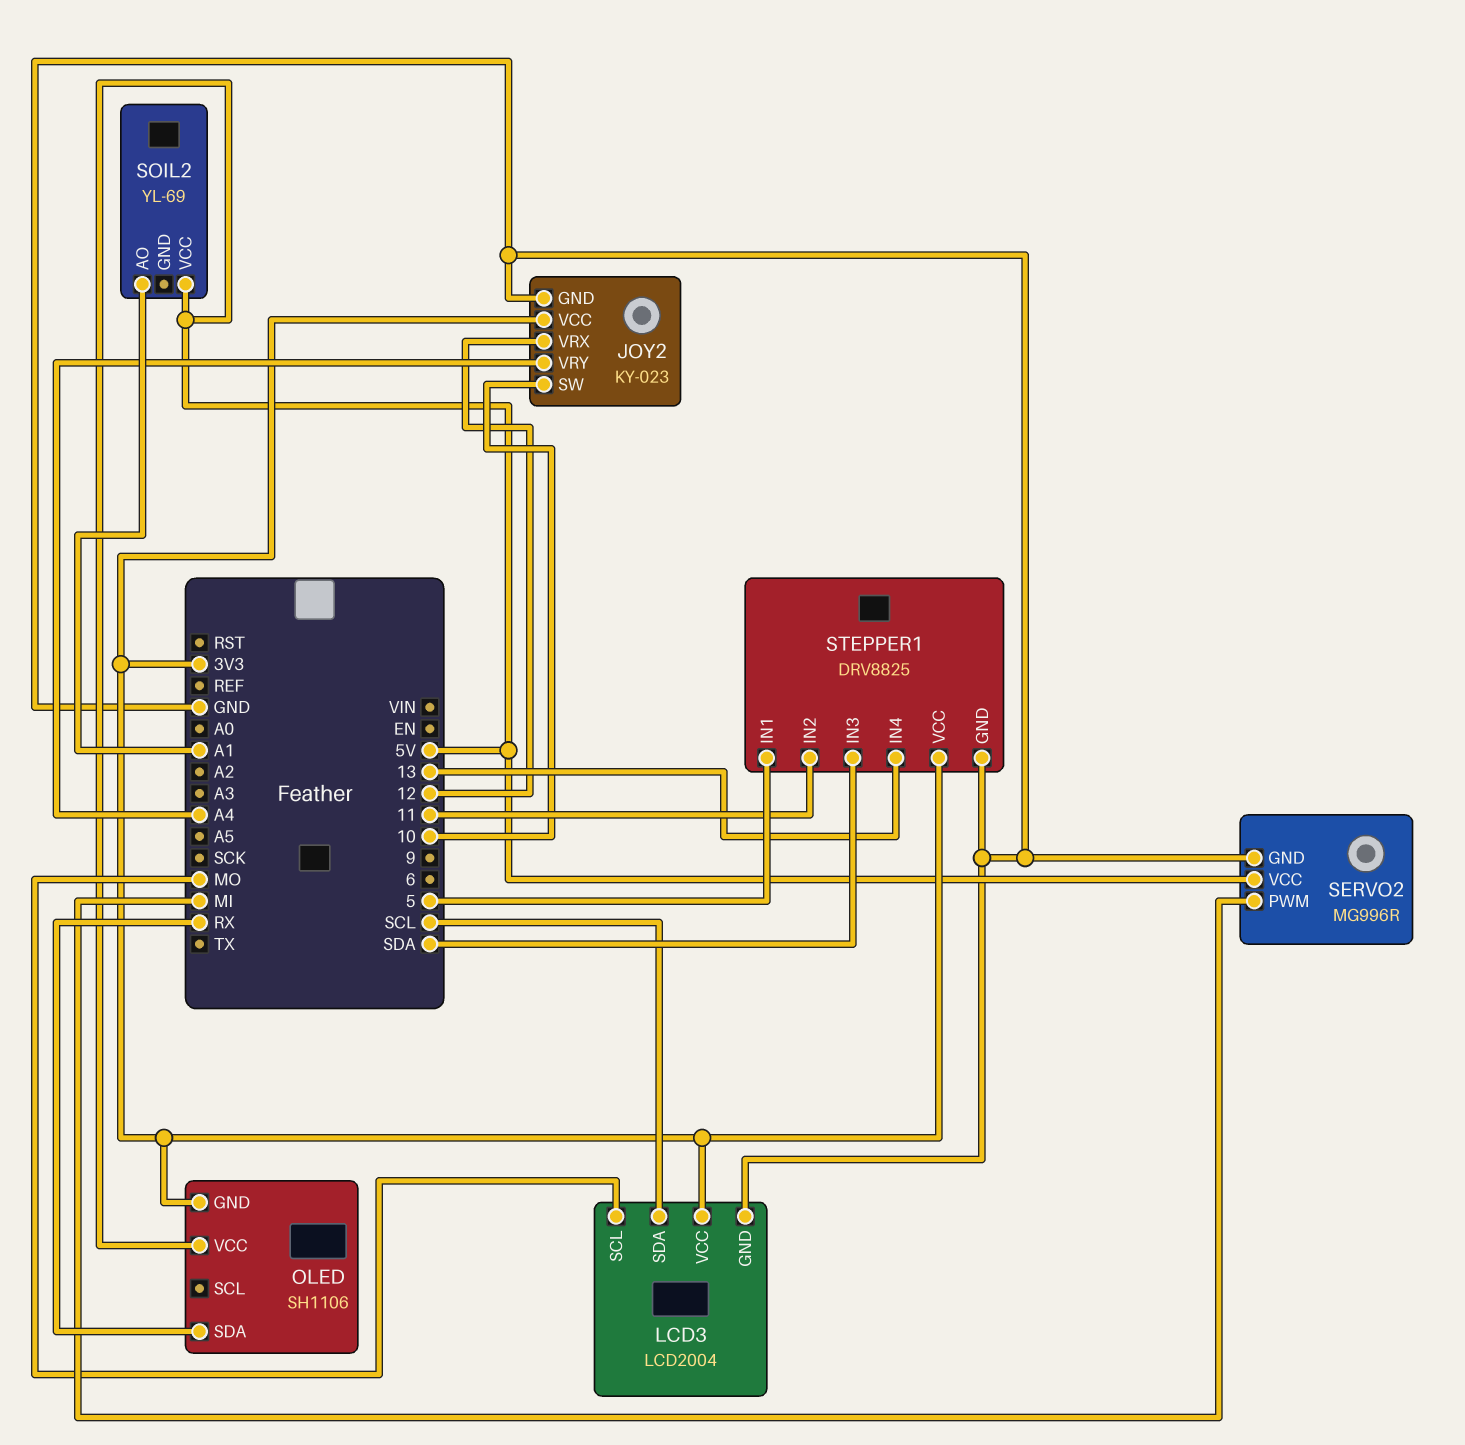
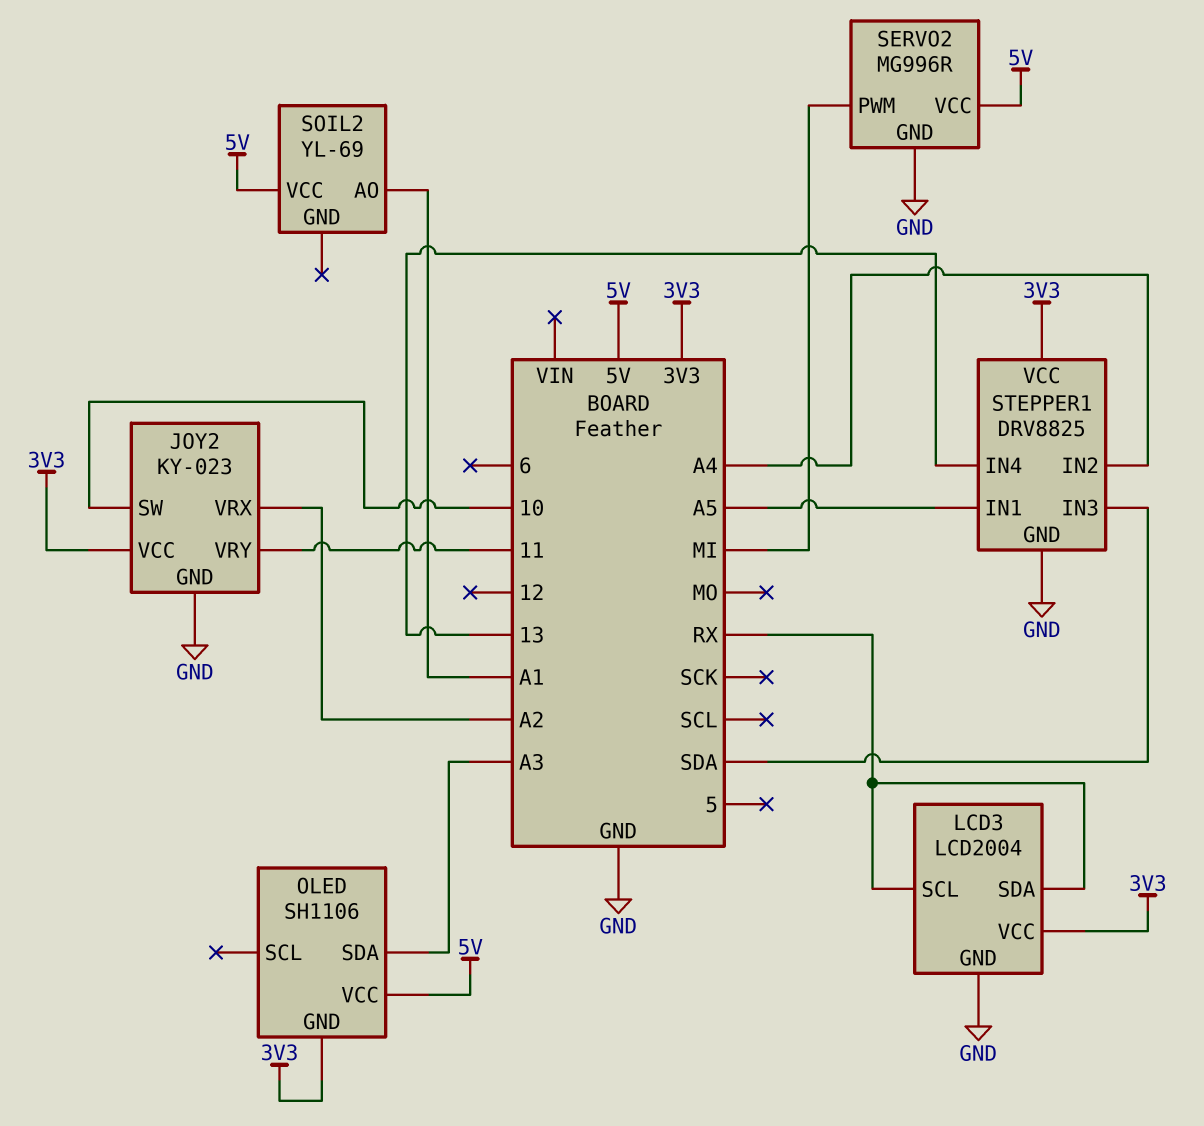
JOY2 pin VRX: 12 -> A2
JOY2 pin VRY: A4 -> 11
LCD3 pin SCL: MO -> RX
LCD3 pin SDA: SCL -> RX
OLED pin SDA: RX -> A3
STEPPER1 pin IN1: 5 -> A5
STEPPER1 pin IN2: 11 -> A4

